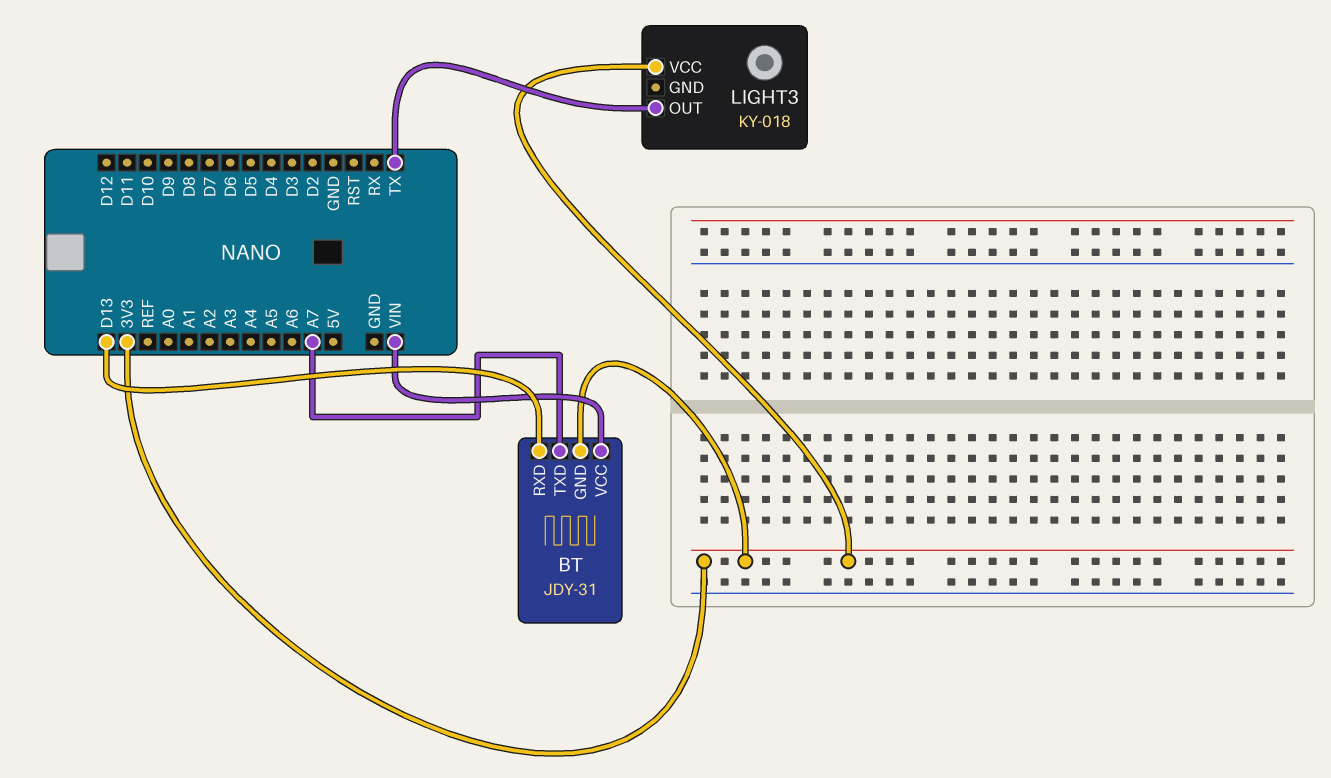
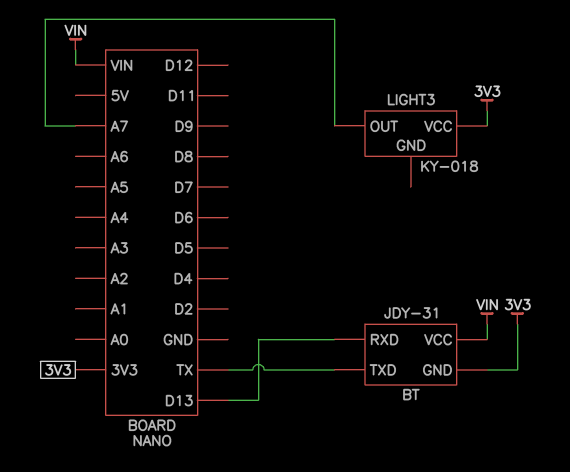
BT pin TXD: A7 -> TX
LIGHT3 pin OUT: TX -> A7

